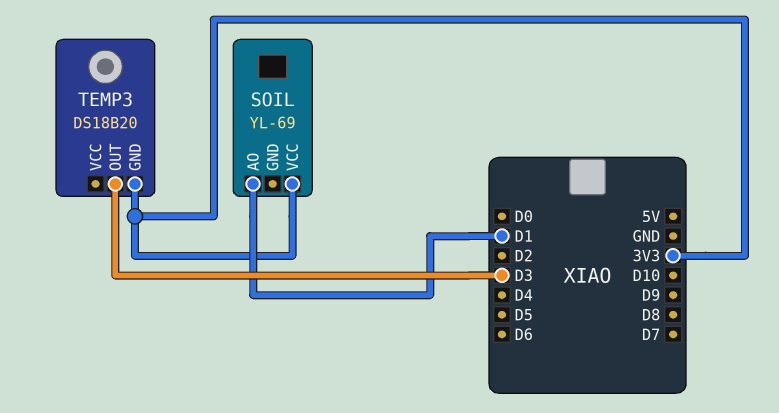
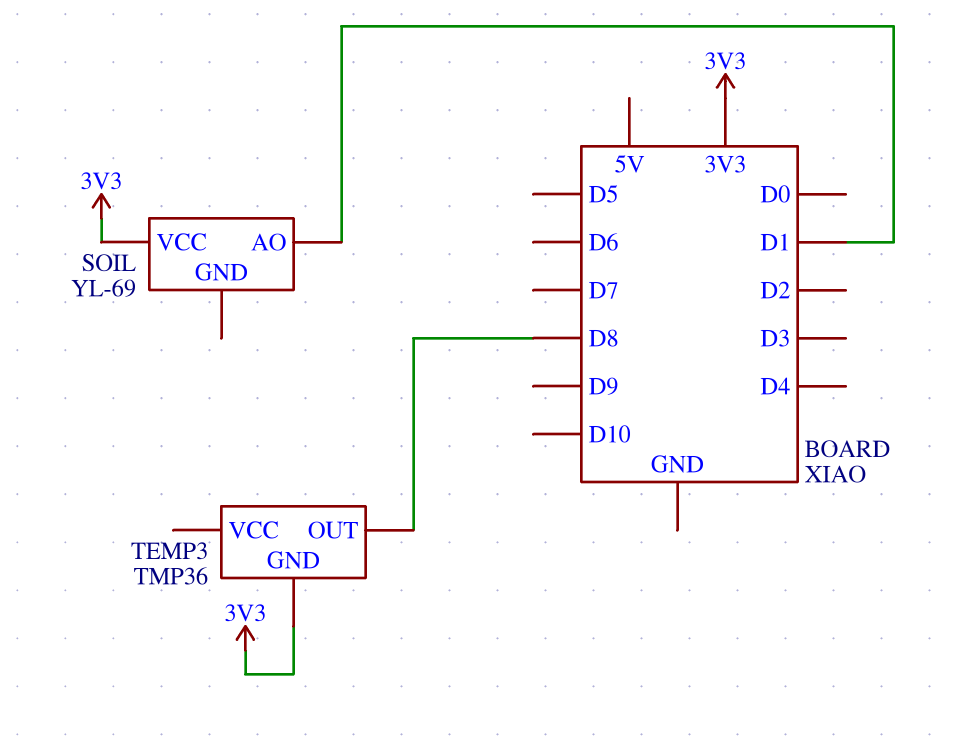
TEMP3: DS18B20 -> TMP36
TEMP3 pin OUT: D3 -> D8

